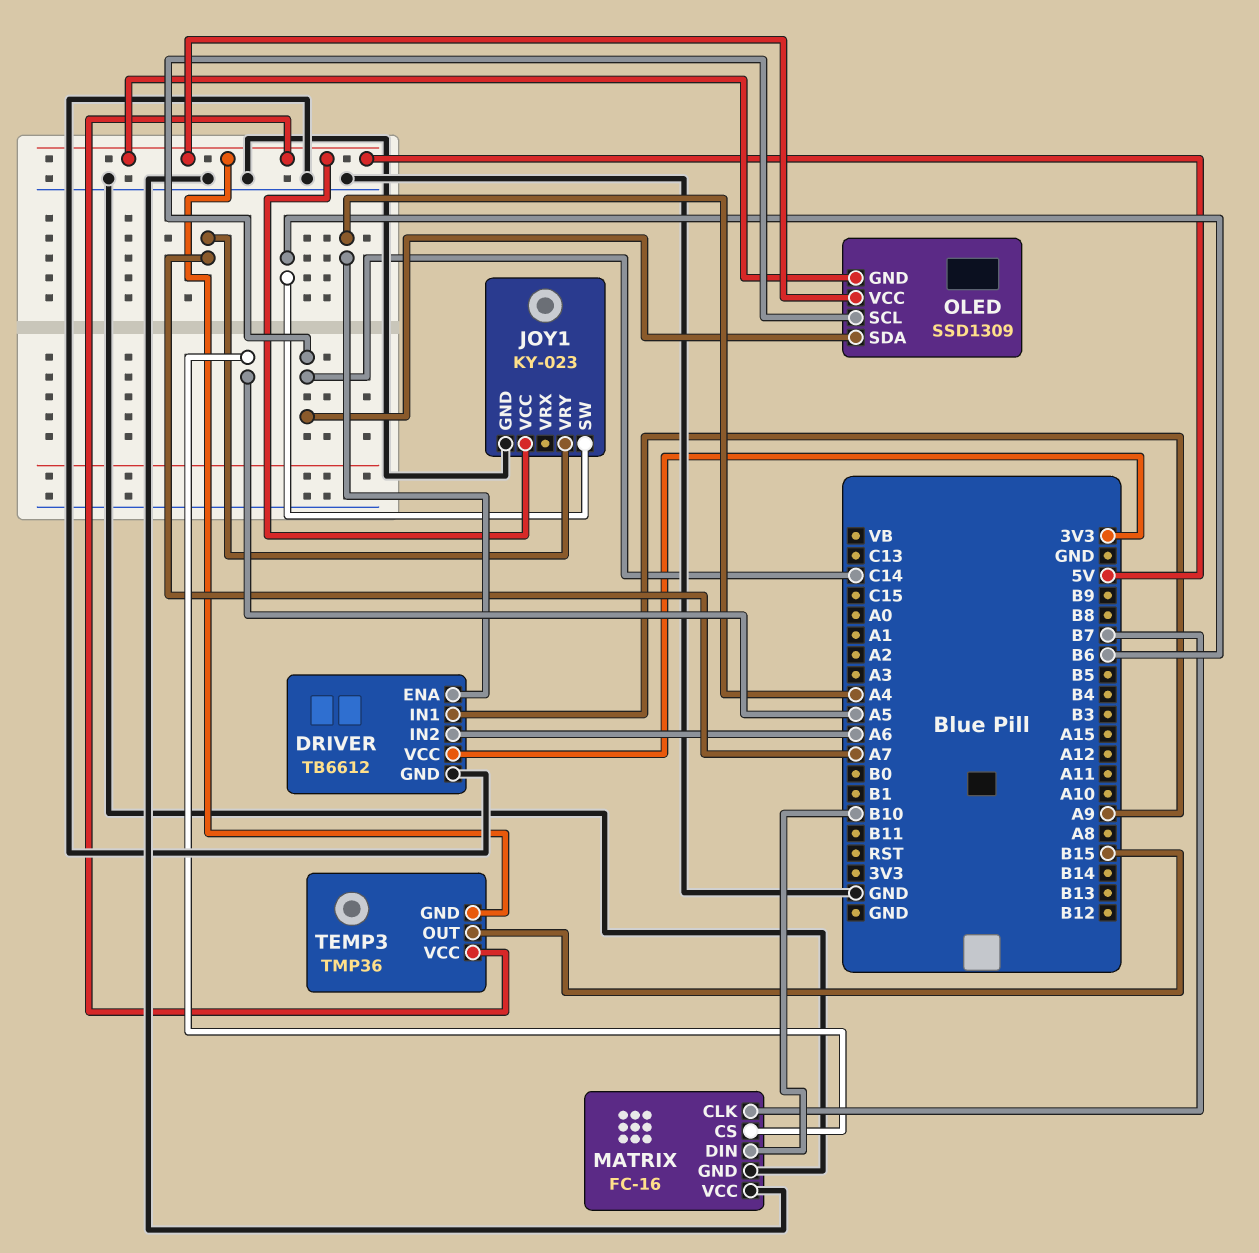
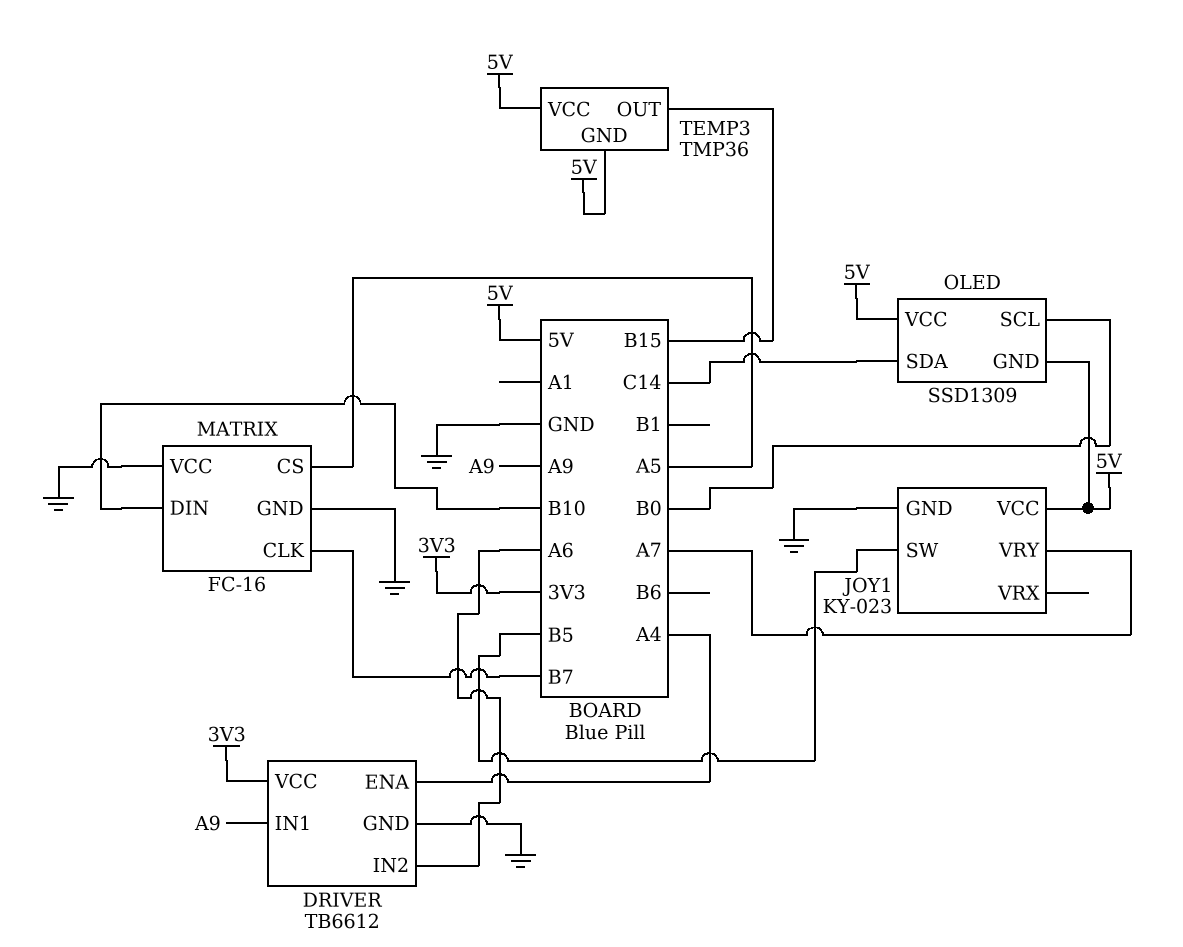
JOY1 pin SW: B6 -> B5
OLED pin SCL: C14 -> B0

